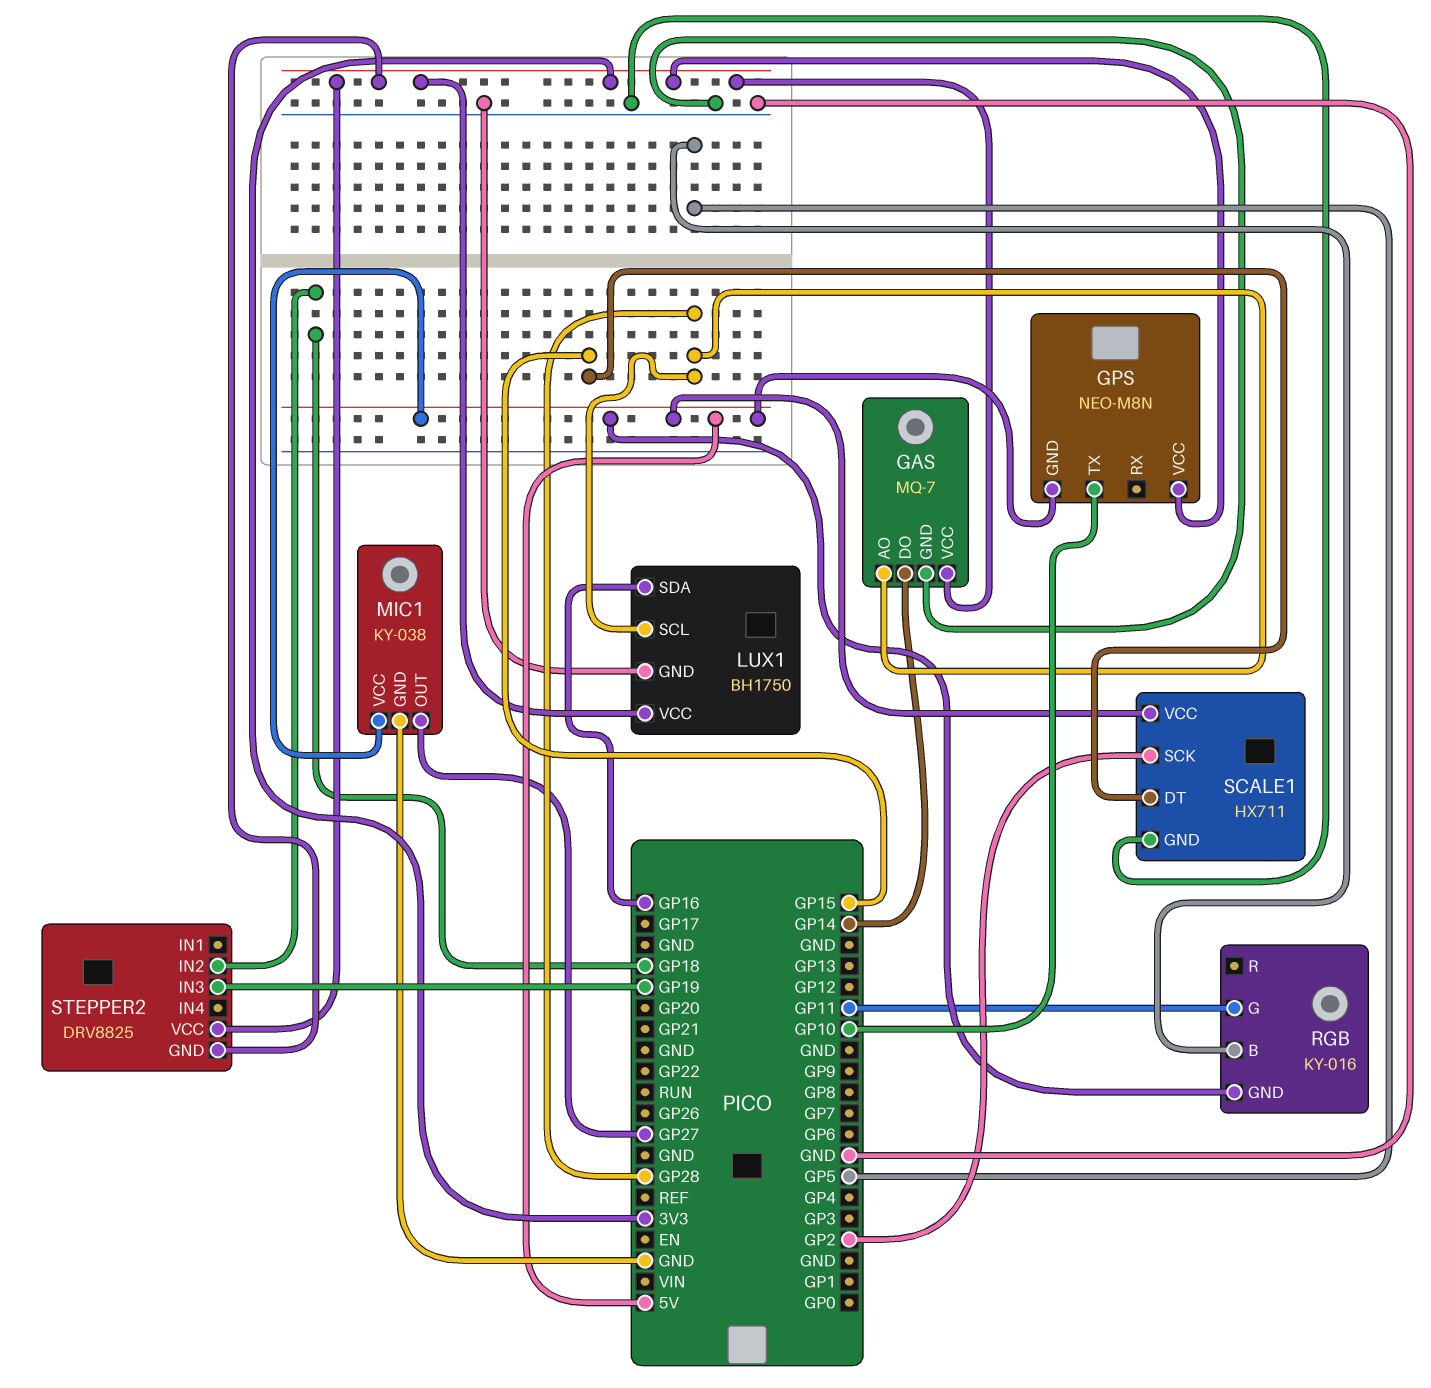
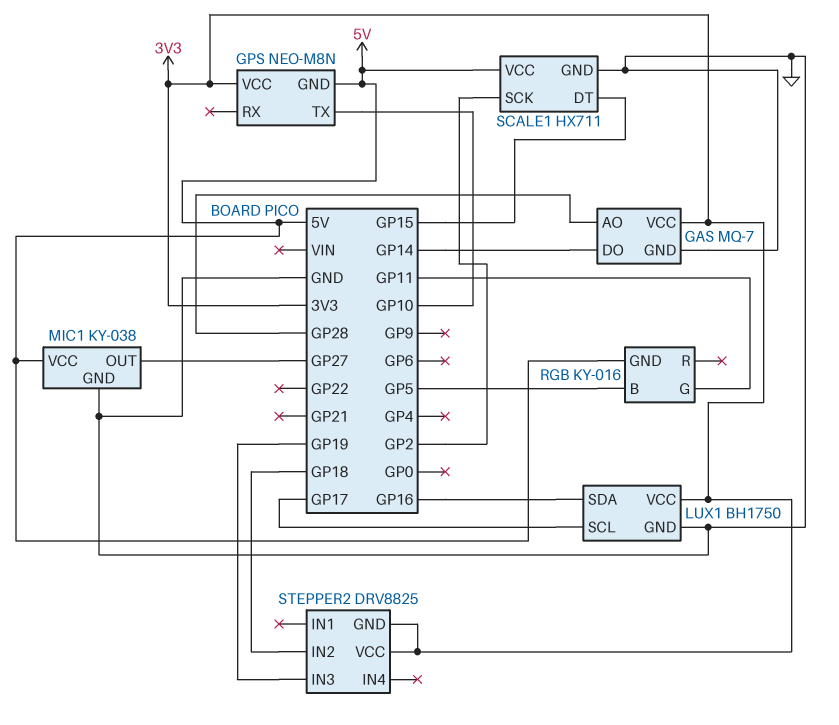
LUX1 pin SCL: GP28 -> GP17

